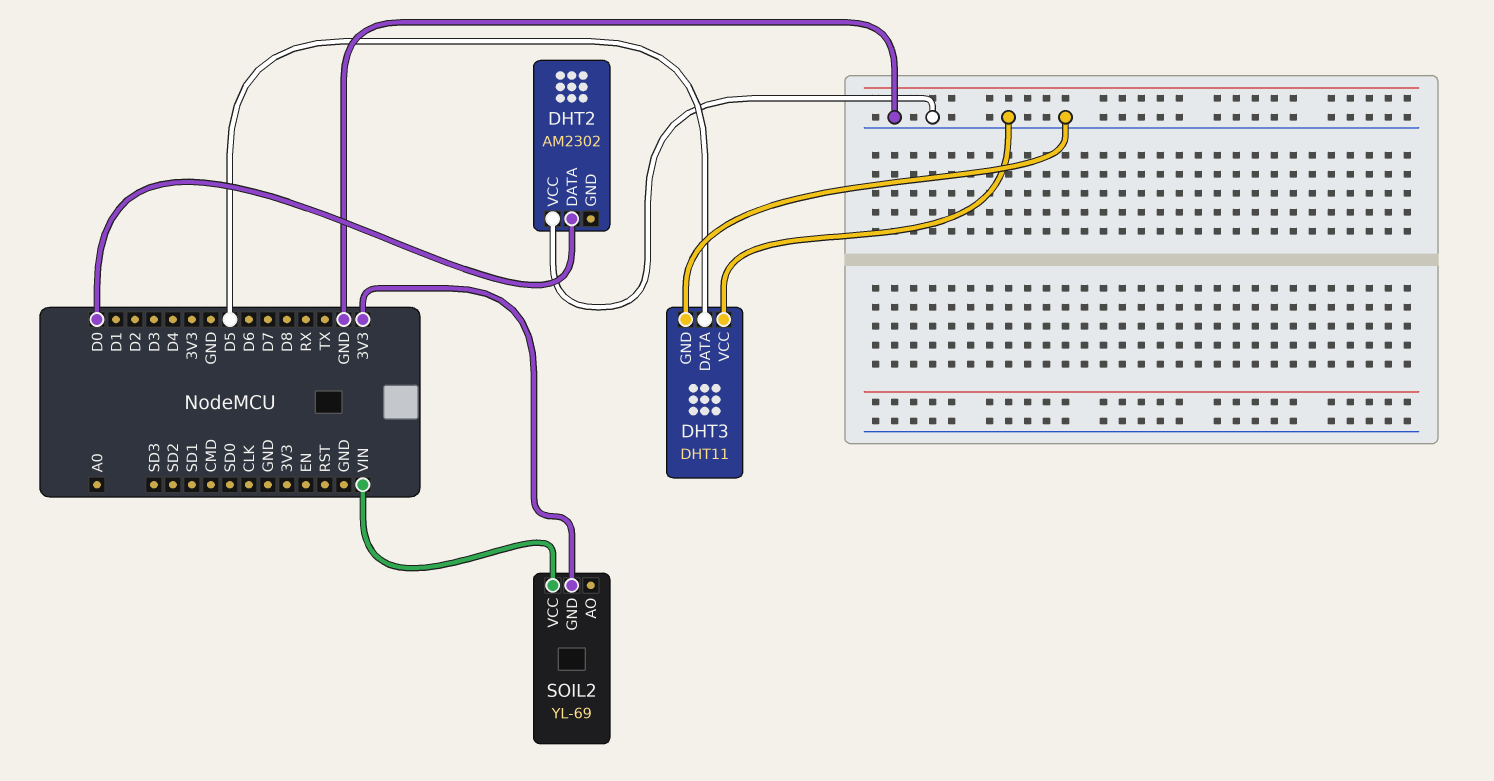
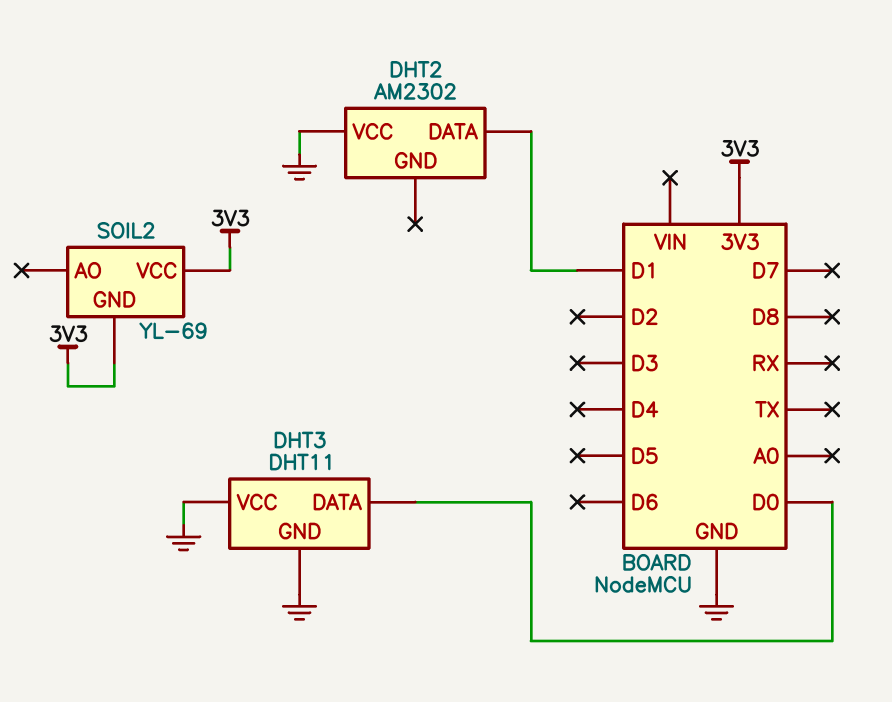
DHT2 pin DATA: D0 -> D1
DHT3 pin DATA: D5 -> D0
SOIL2 pin VCC: VIN -> 3V3

